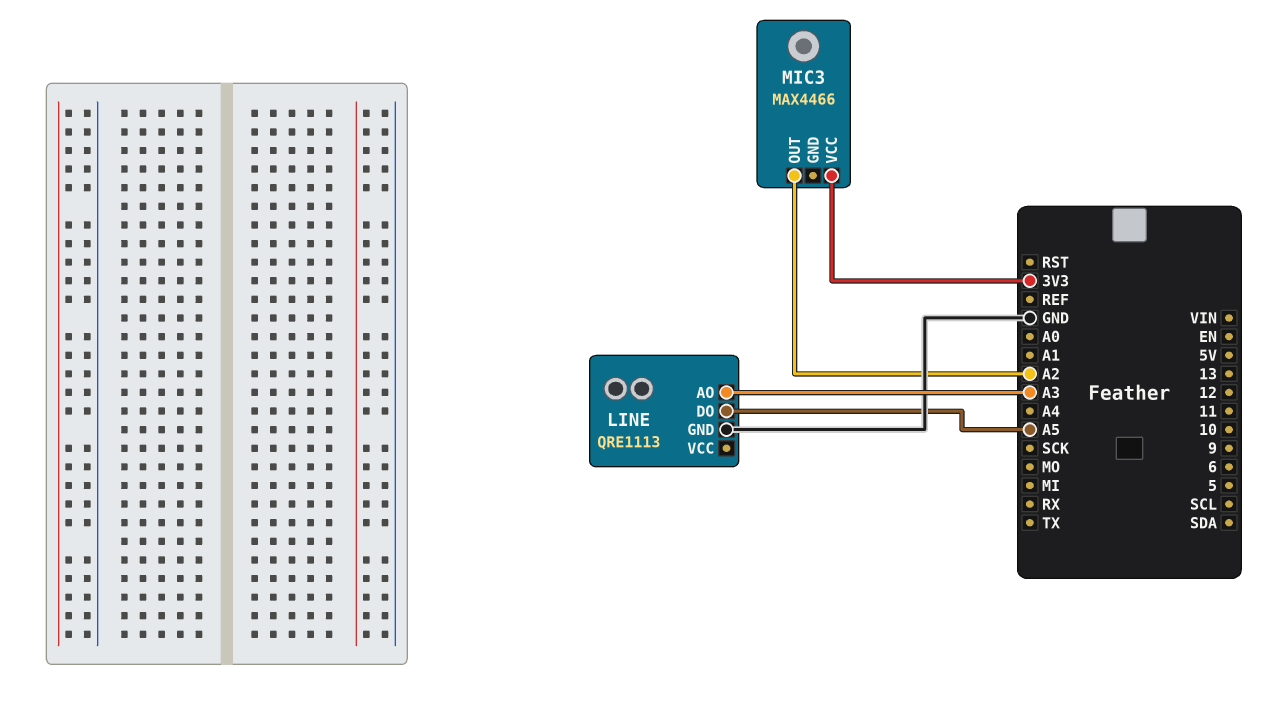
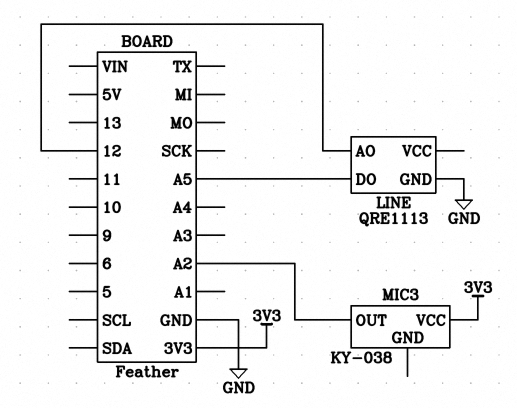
LINE pin AO: A3 -> 12
MIC3: MAX4466 -> KY-038

